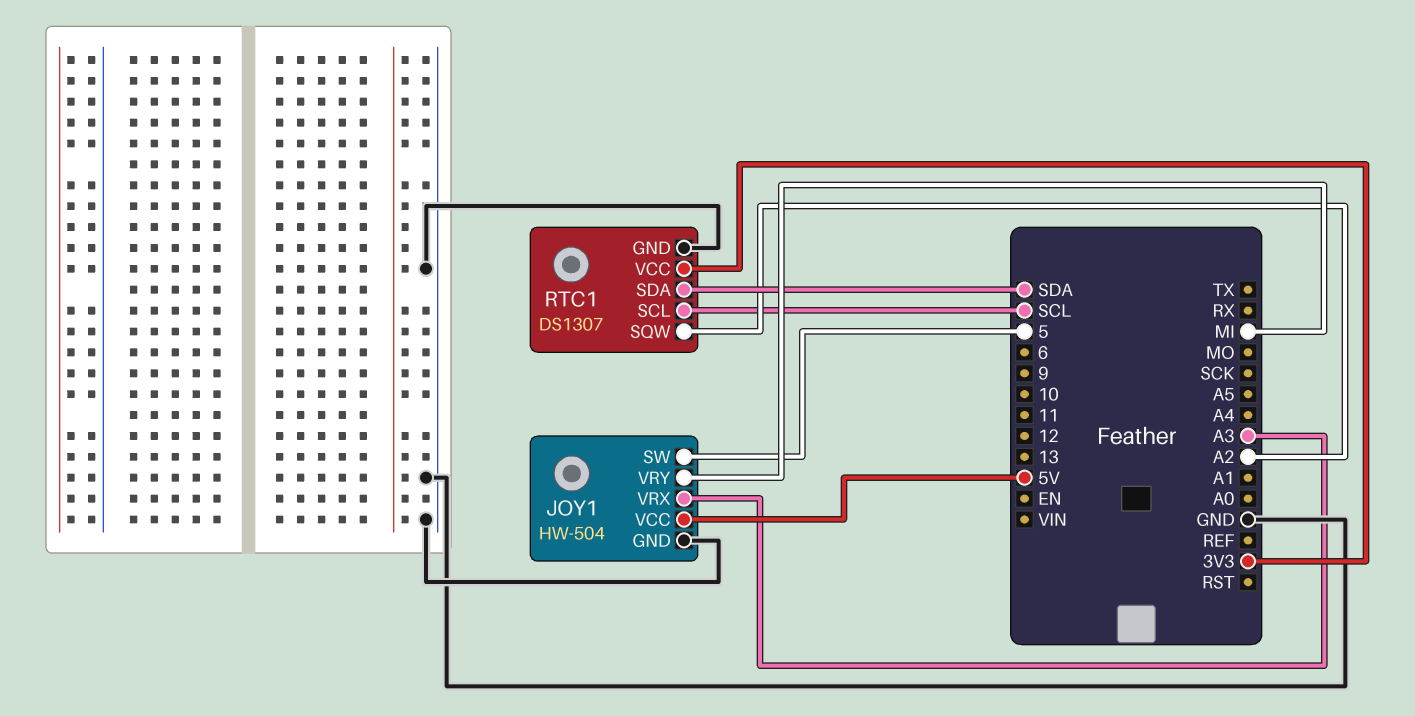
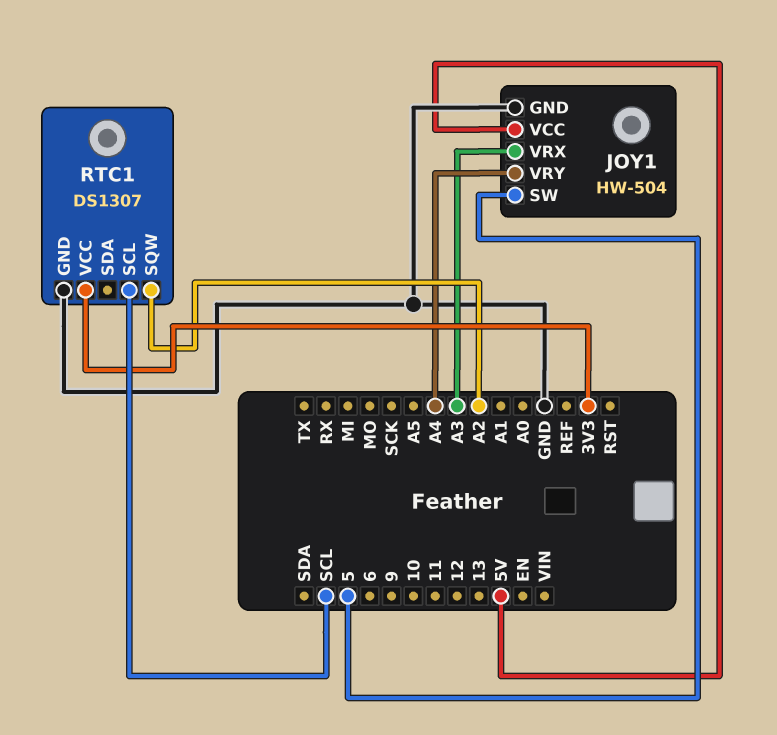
JOY1 pin VRY: MI -> A4
RTC1 pin SDA: SDA -> none

